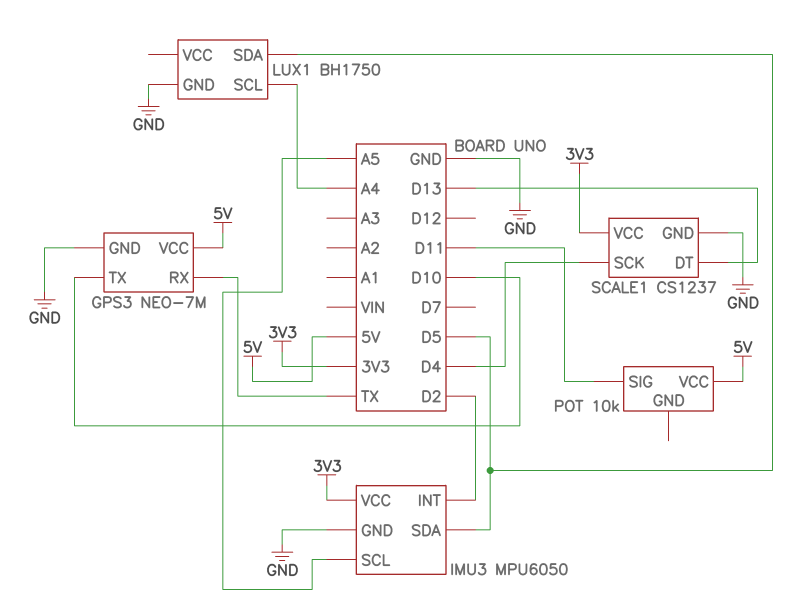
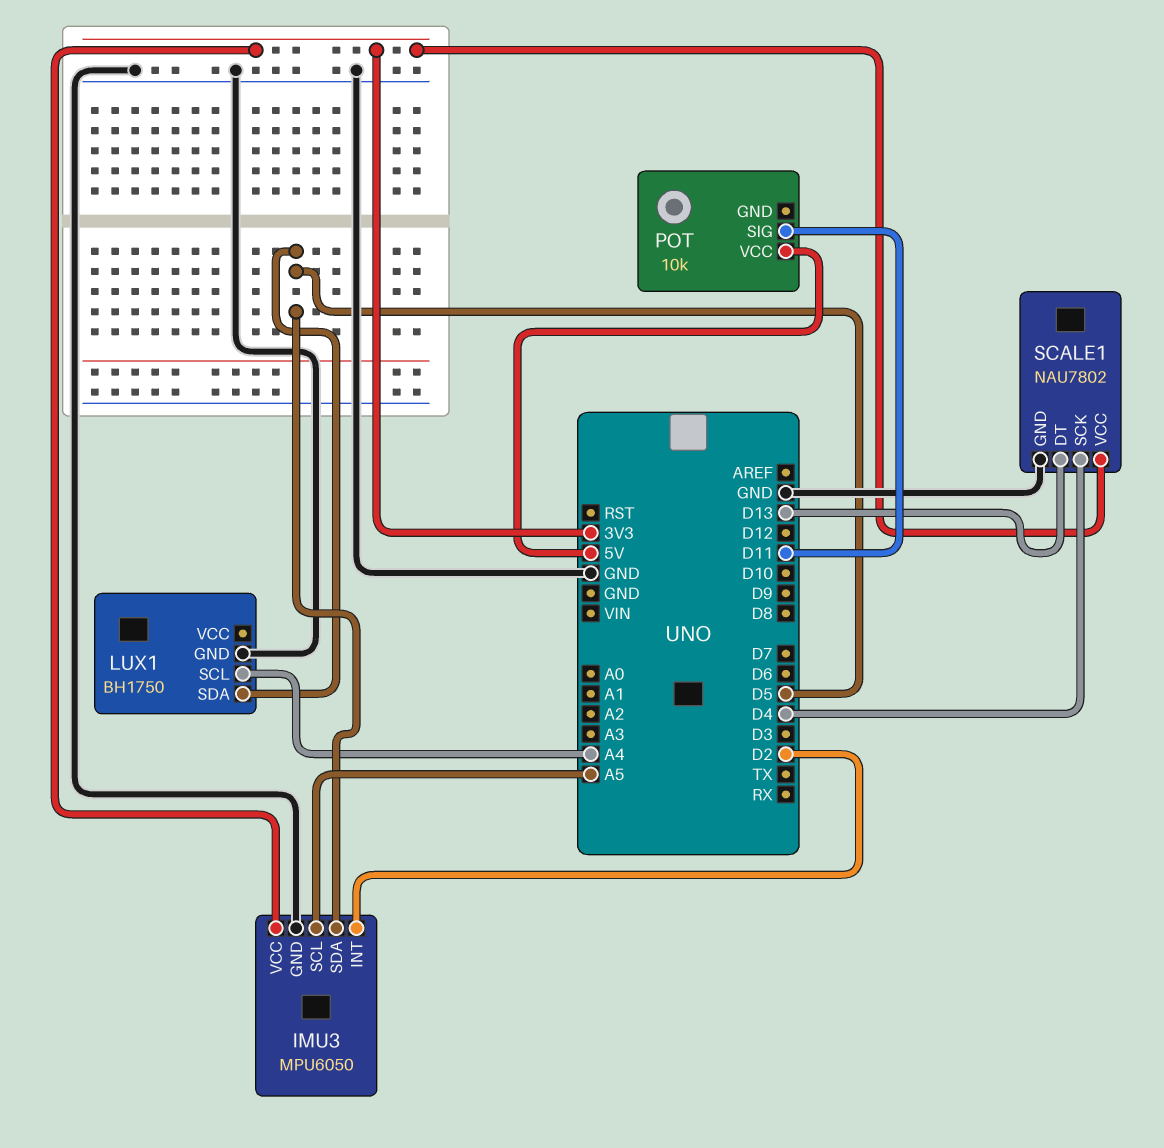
GPS3: NEO-7M -> none
GPS3 pin GND: GND -> none
GPS3 pin RX: TX -> none
GPS3 pin TX: D10 -> none
GPS3 pin VCC: 5V -> none
SCALE1: CS1237 -> NAU7802

